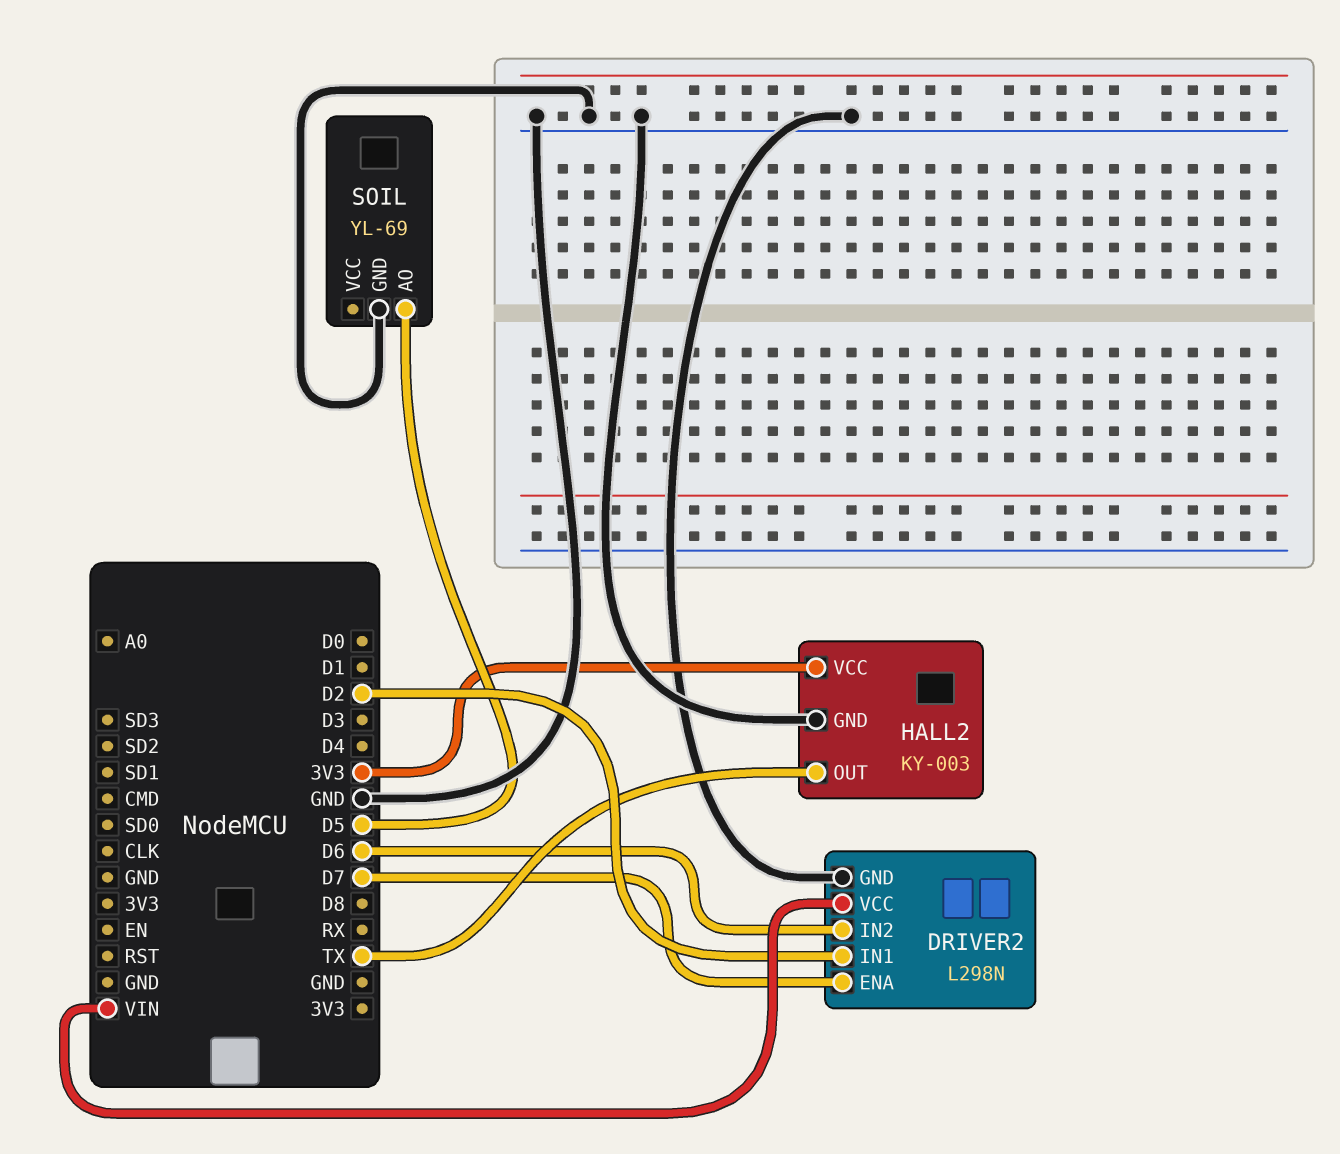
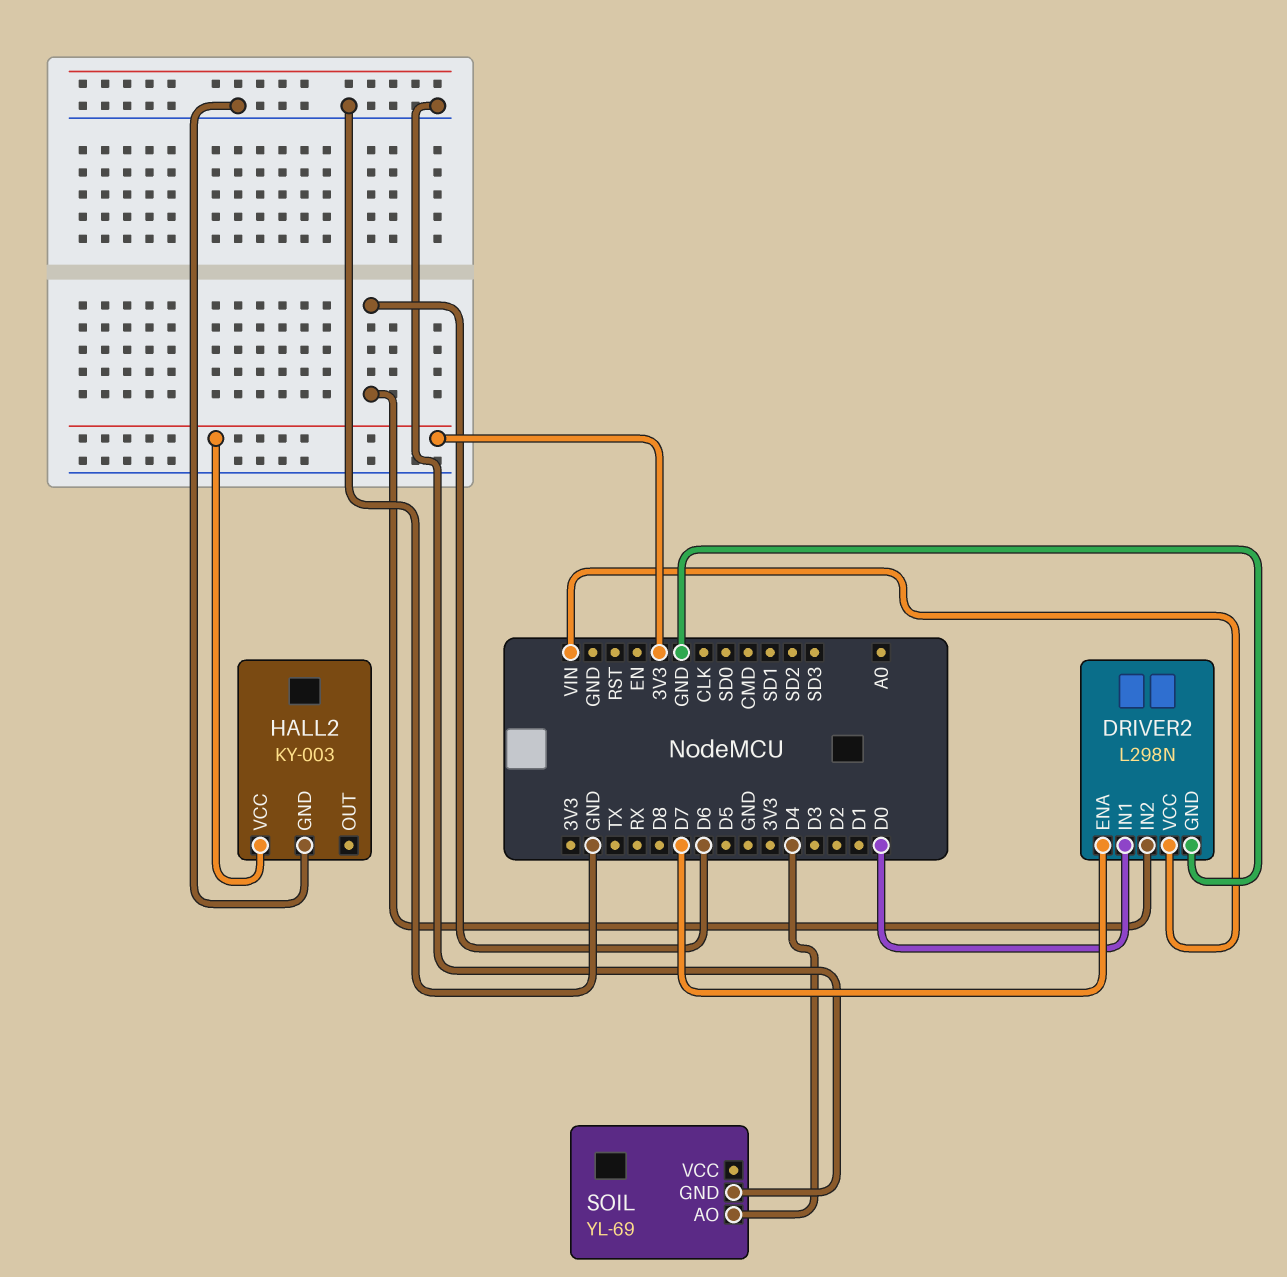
DRIVER2 pin IN1: D2 -> D0
HALL2 pin OUT: TX -> none
SOIL pin AO: D5 -> D4

